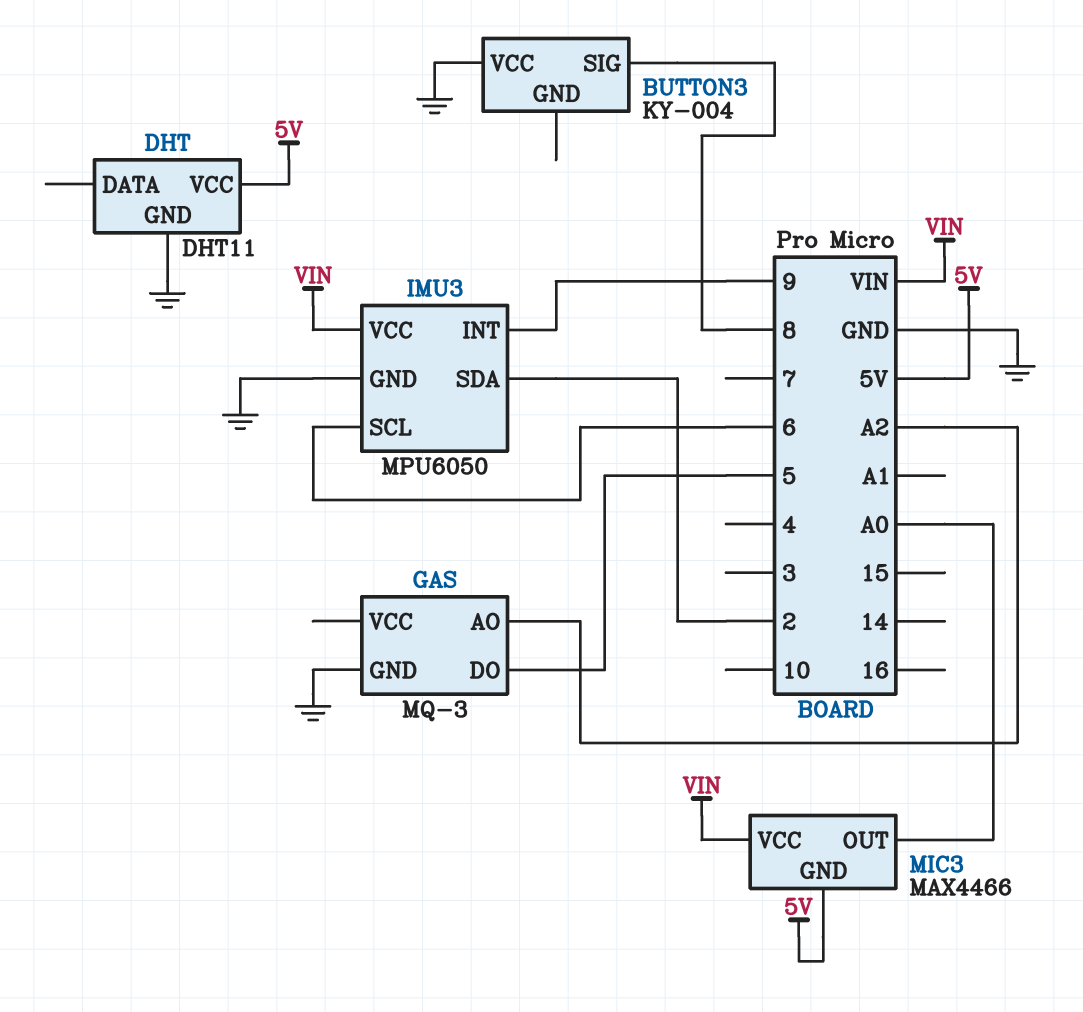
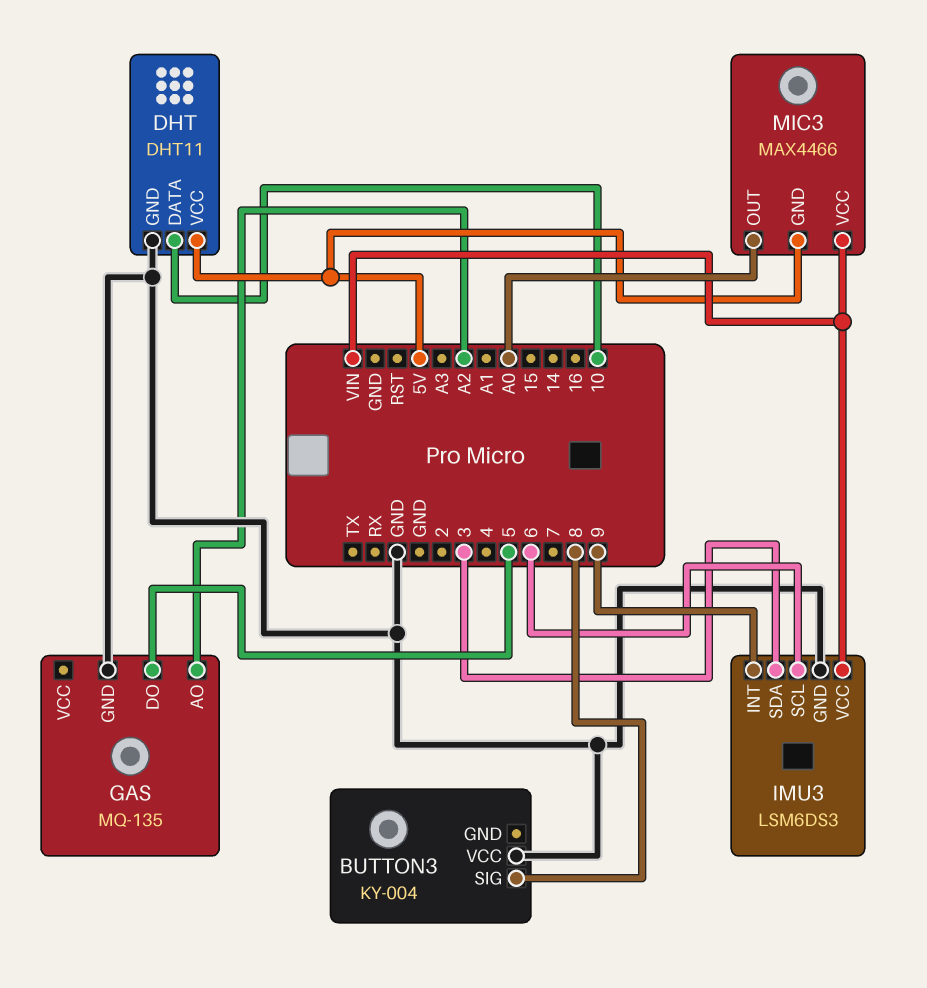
DHT pin DATA: none -> 10
GAS: MQ-3 -> MQ-135
IMU3: MPU6050 -> LSM6DS3
IMU3 pin SDA: 2 -> 3

